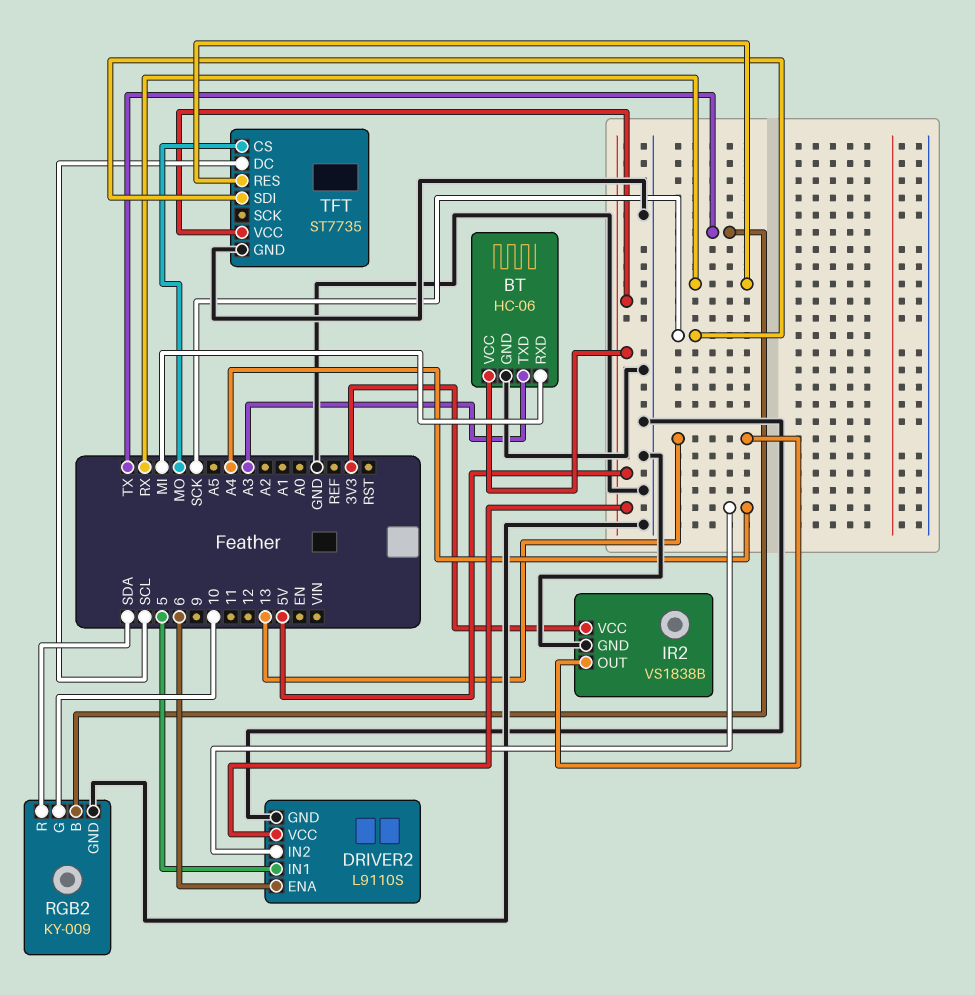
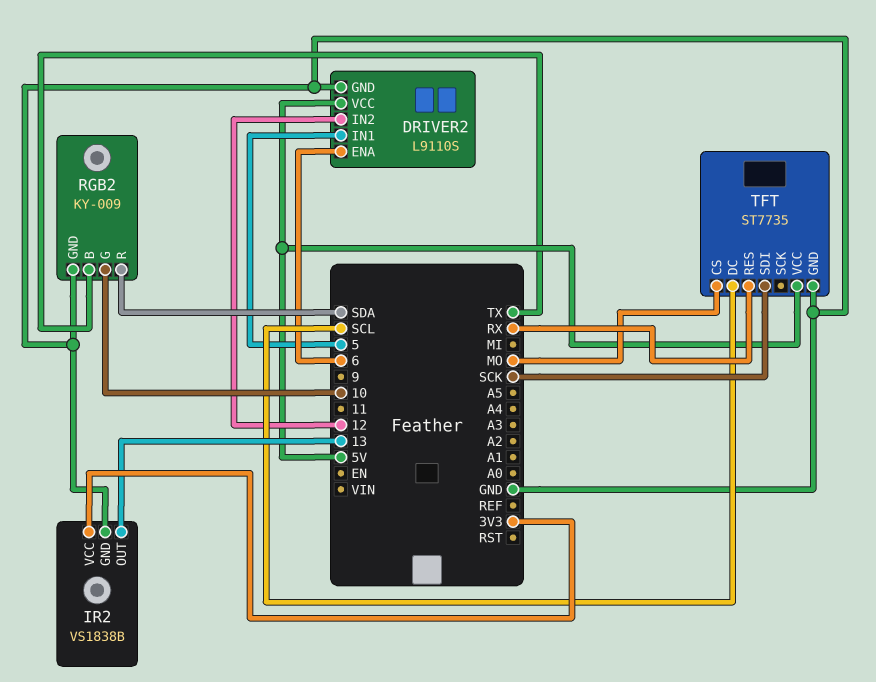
BT: HC-06 -> none
BT pin GND: GND -> none
BT pin RXD: MI -> none
BT pin TXD: A3 -> none
BT pin VCC: 5V -> none
DRIVER2 pin IN2: A4 -> 12

